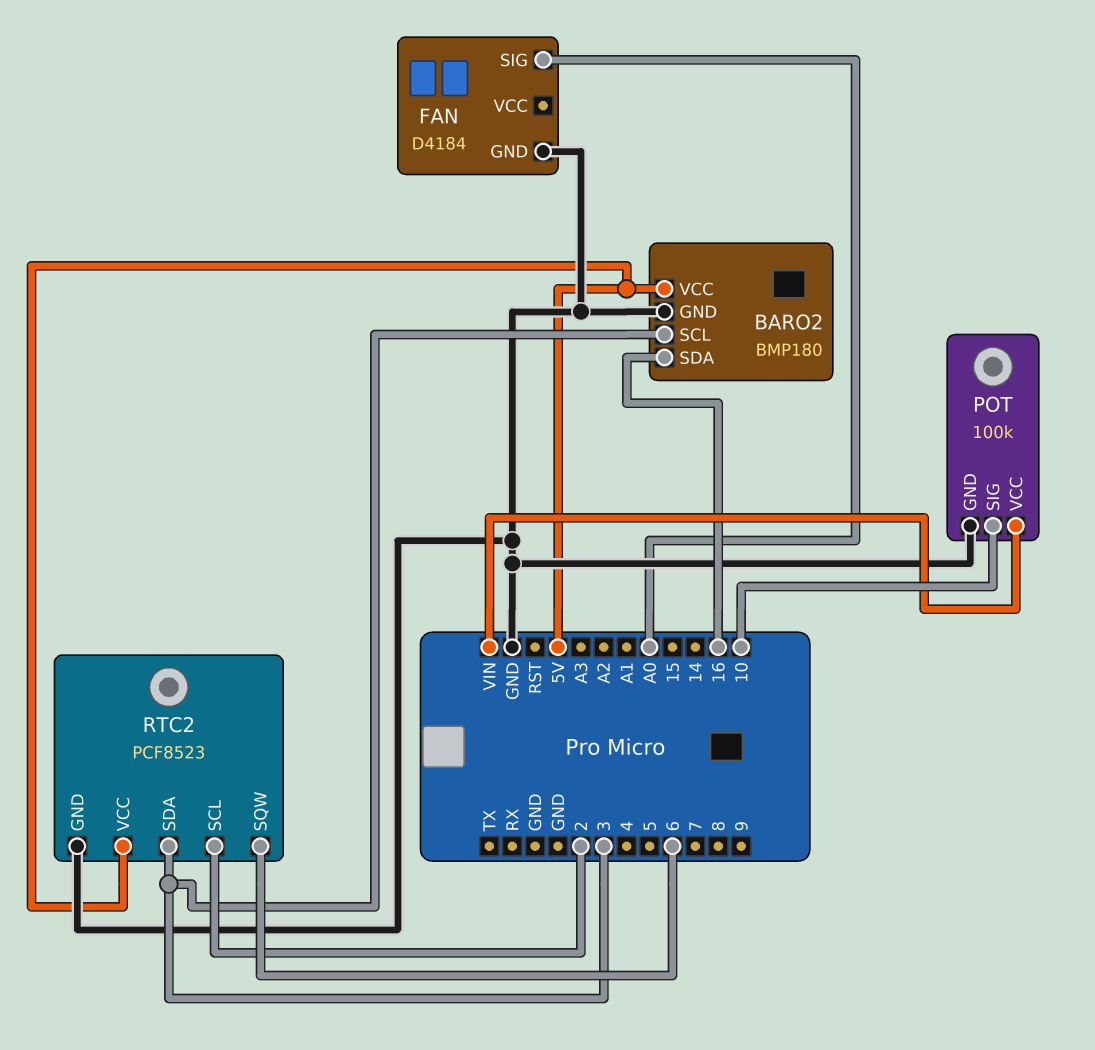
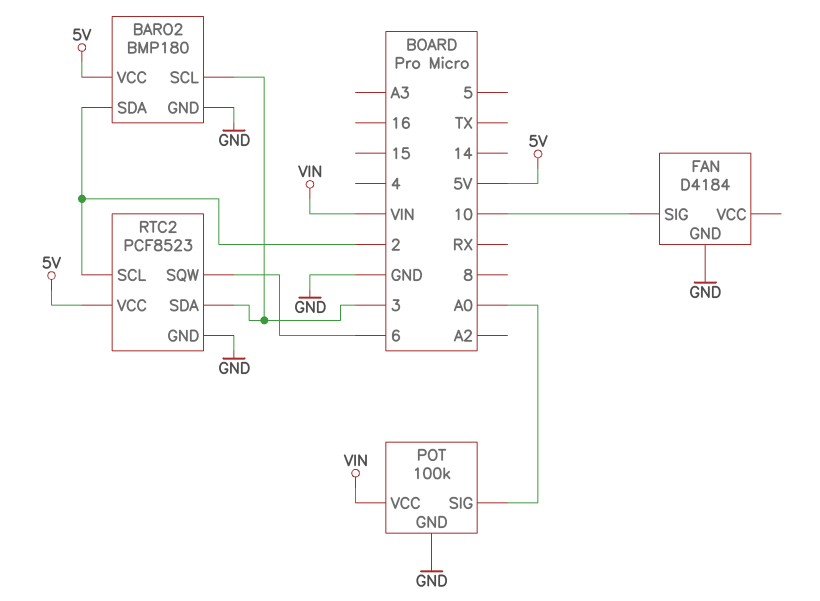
BARO2 pin SDA: 16 -> 2
FAN pin SIG: A0 -> 10
POT pin SIG: 10 -> A0

